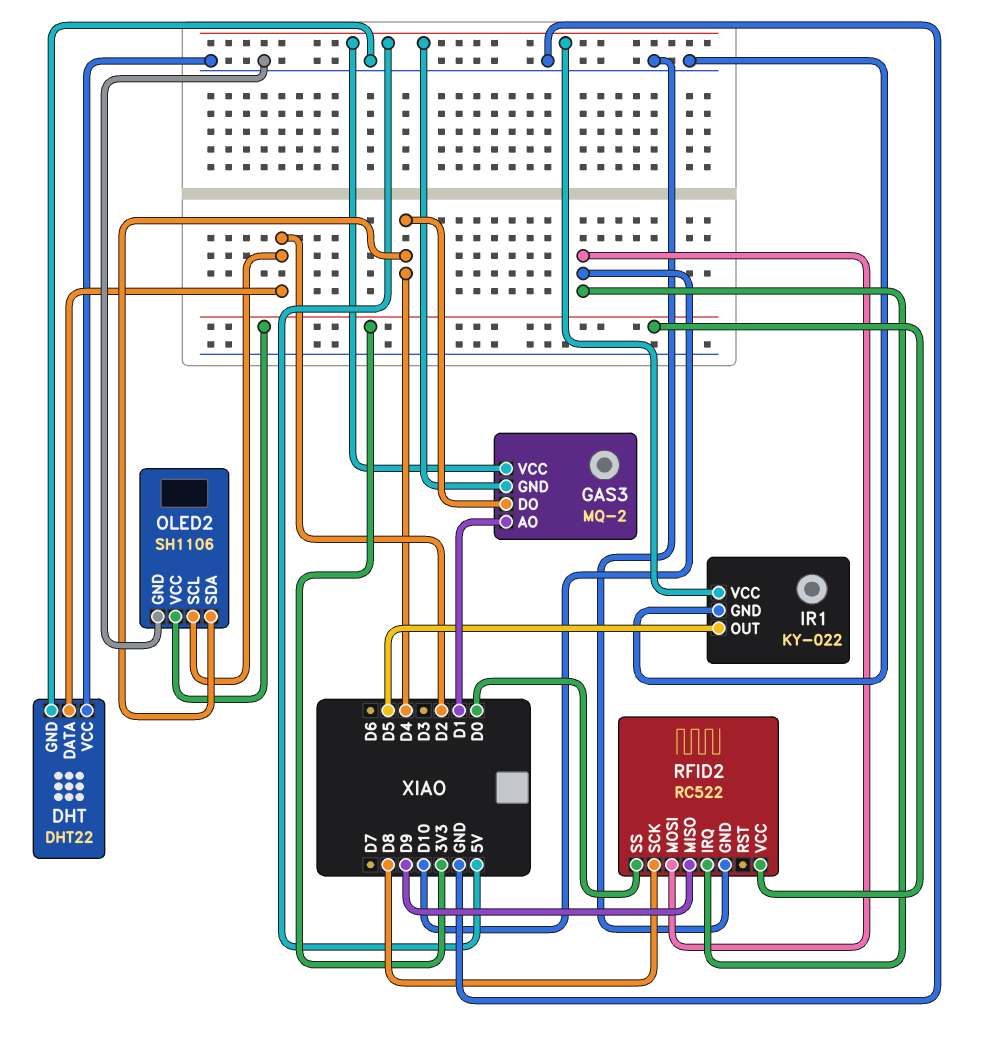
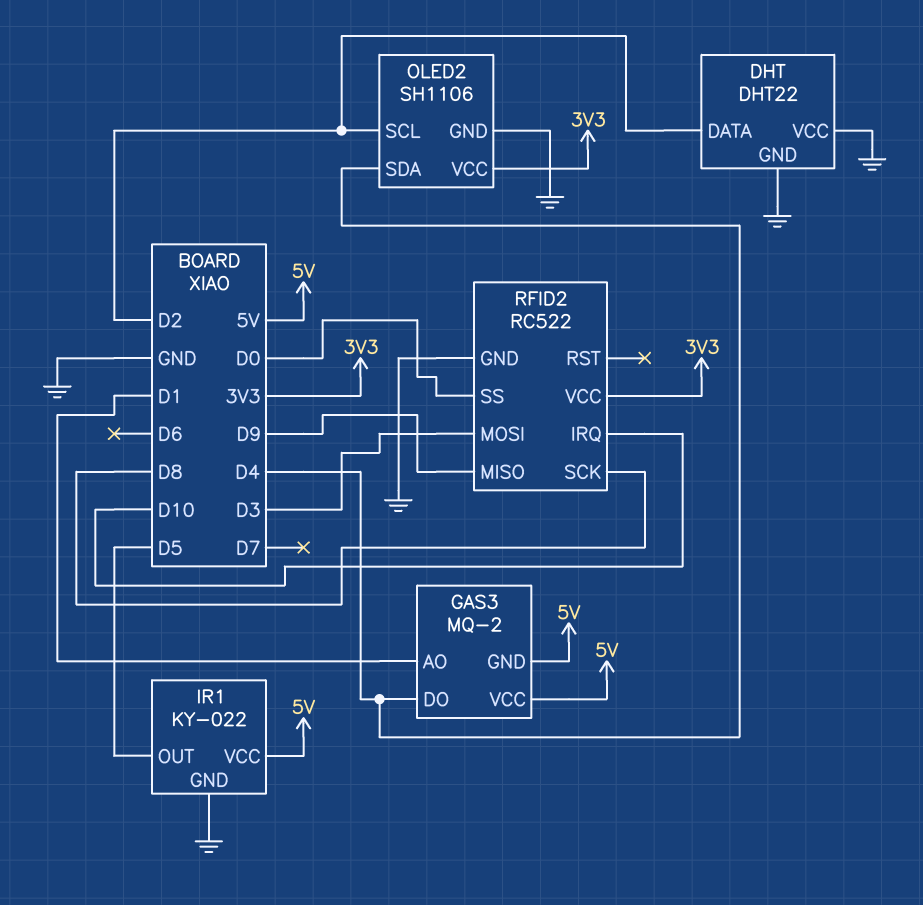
RFID2 pin MOSI: D10 -> D3

